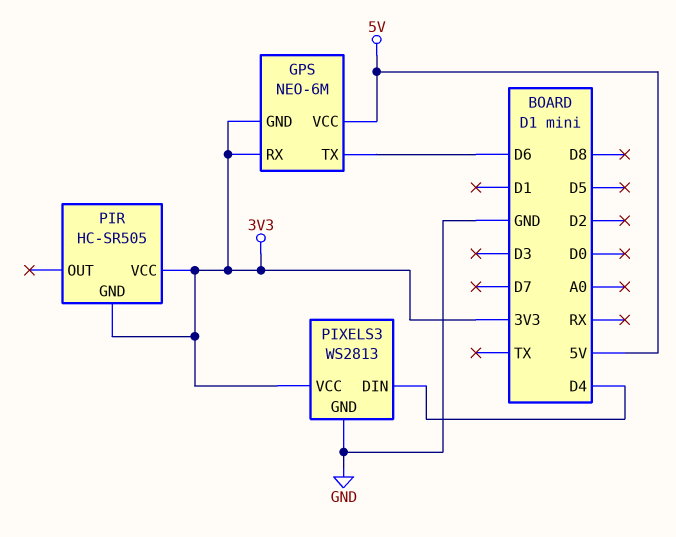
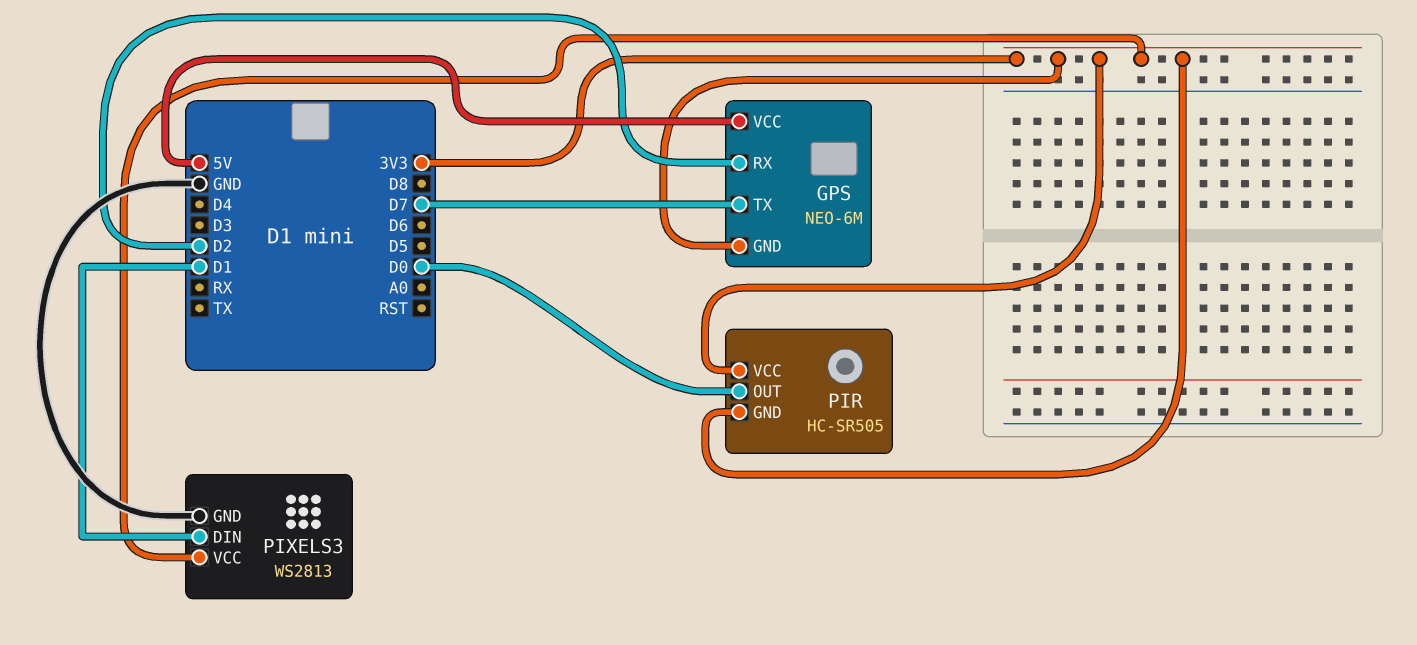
GPS pin RX: 3V3 -> D2
GPS pin TX: D6 -> D7
PIR pin OUT: none -> D0
PIXELS3 pin DIN: D4 -> D1

